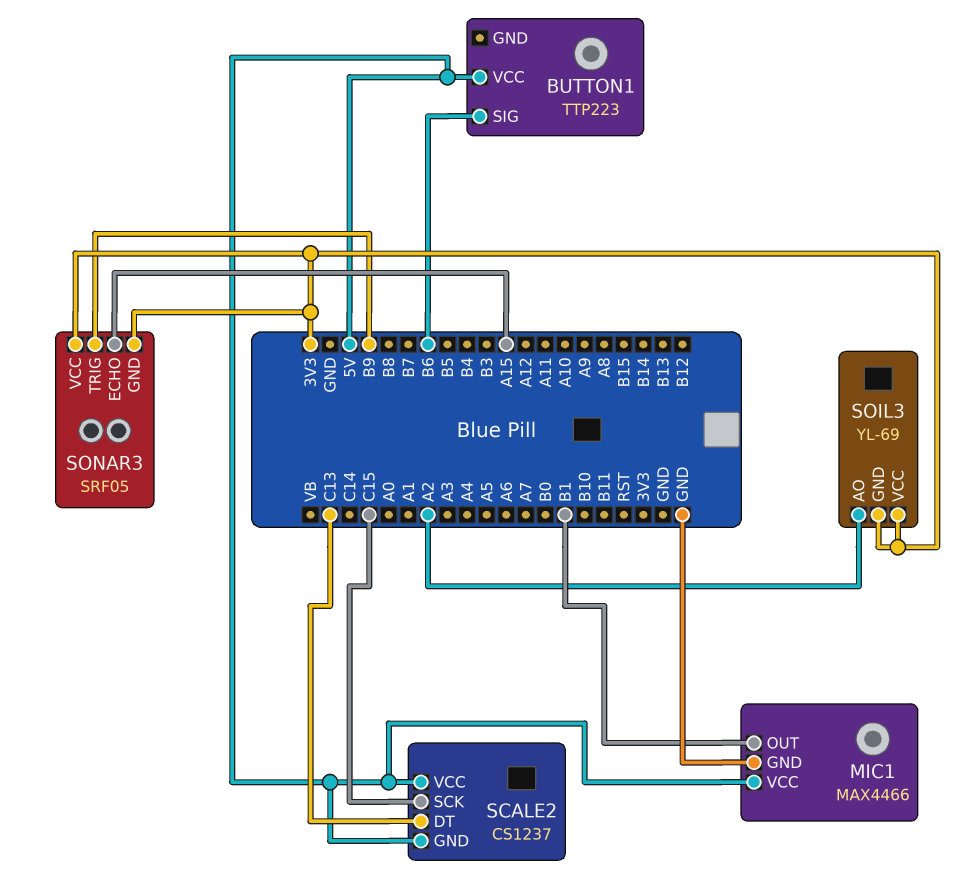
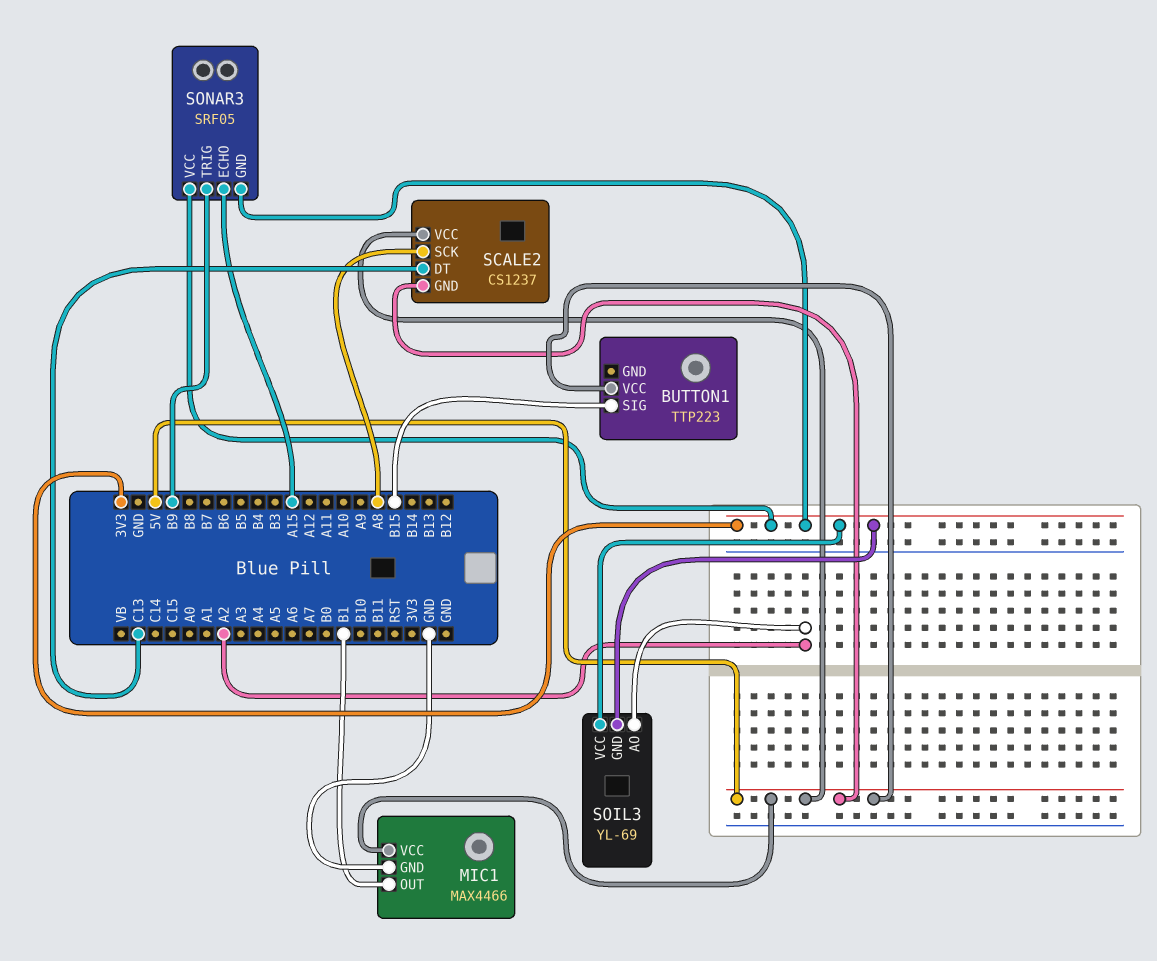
BUTTON1 pin SIG: B6 -> B15
SCALE2 pin SCK: C15 -> A8

